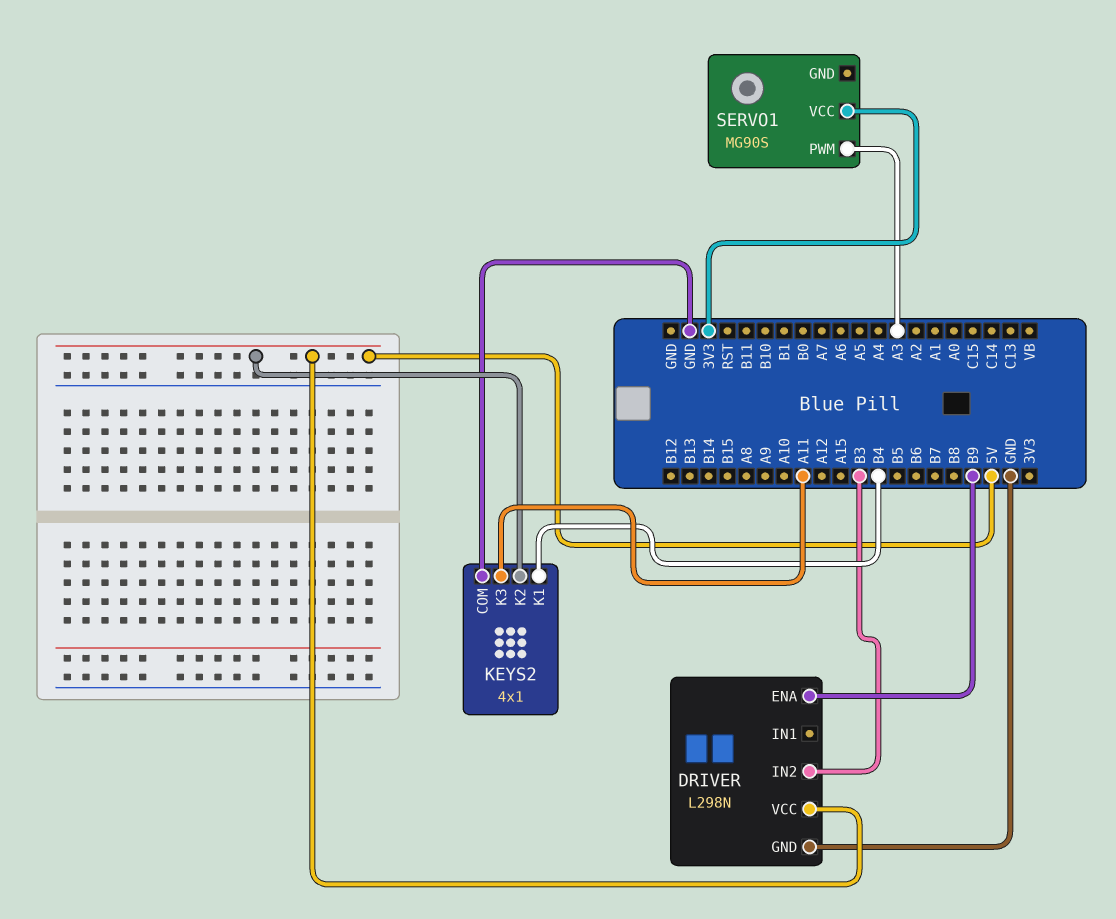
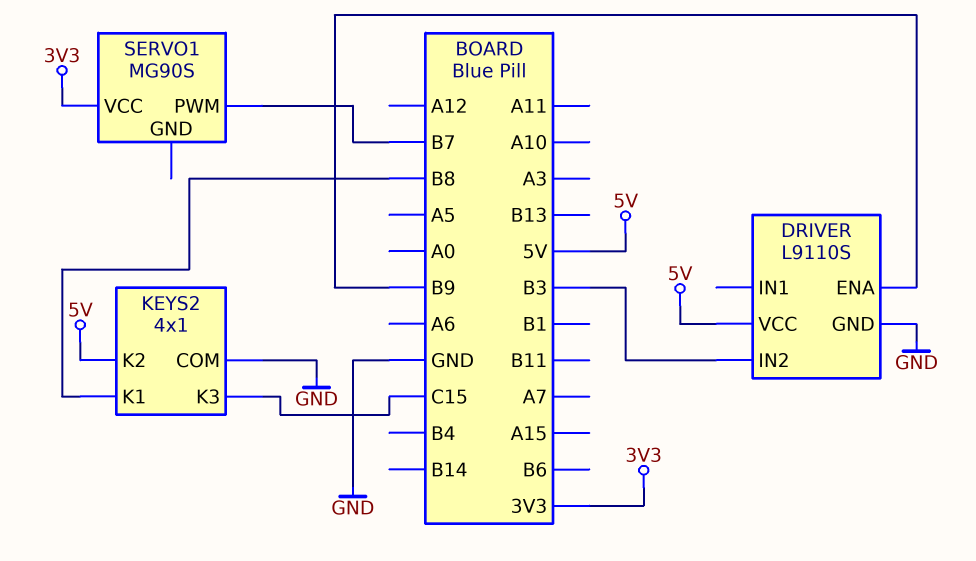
DRIVER: L298N -> L9110S
KEYS2 pin K1: B4 -> B8
KEYS2 pin K3: A11 -> C15
SERVO1 pin PWM: A3 -> B7

